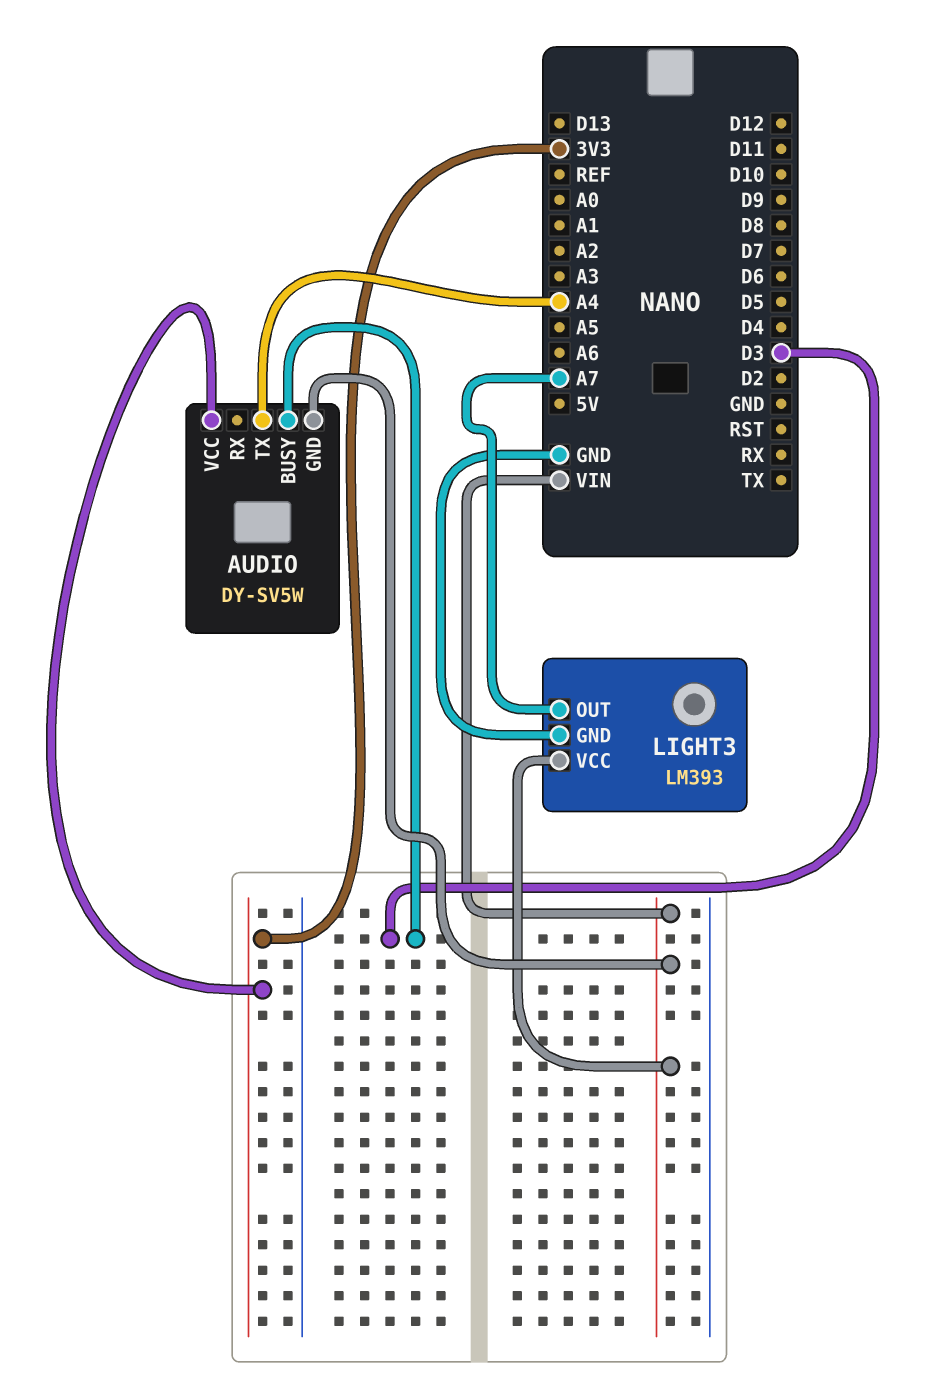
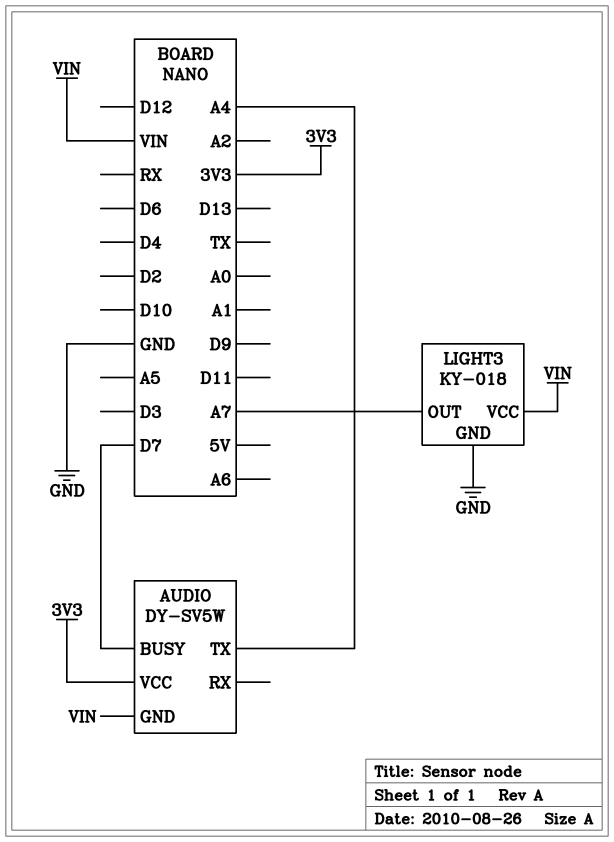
AUDIO pin BUSY: D3 -> D7
LIGHT3: LM393 -> KY-018

